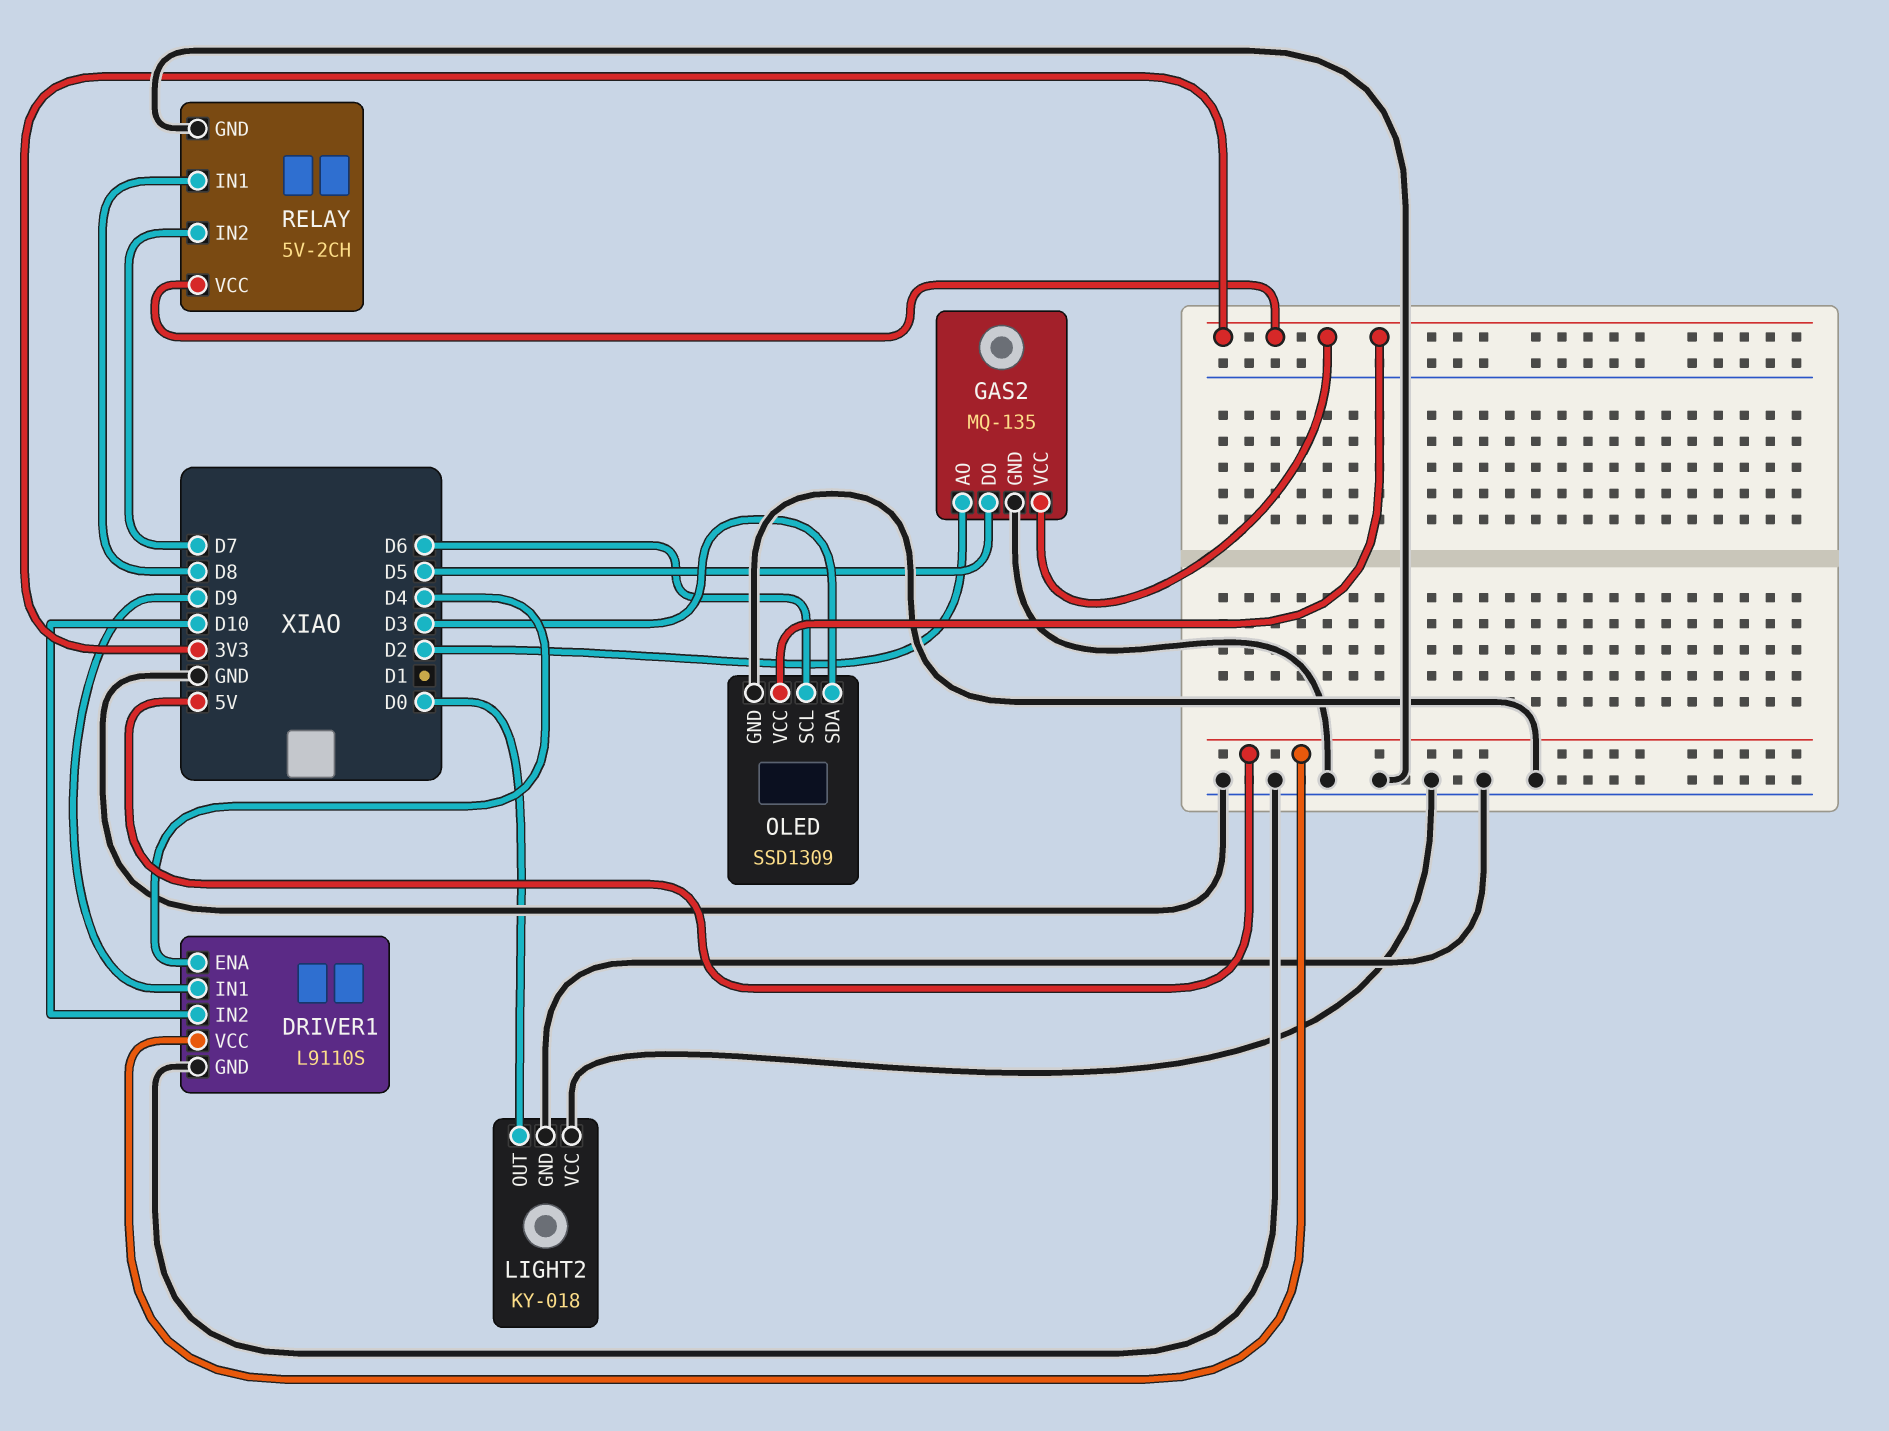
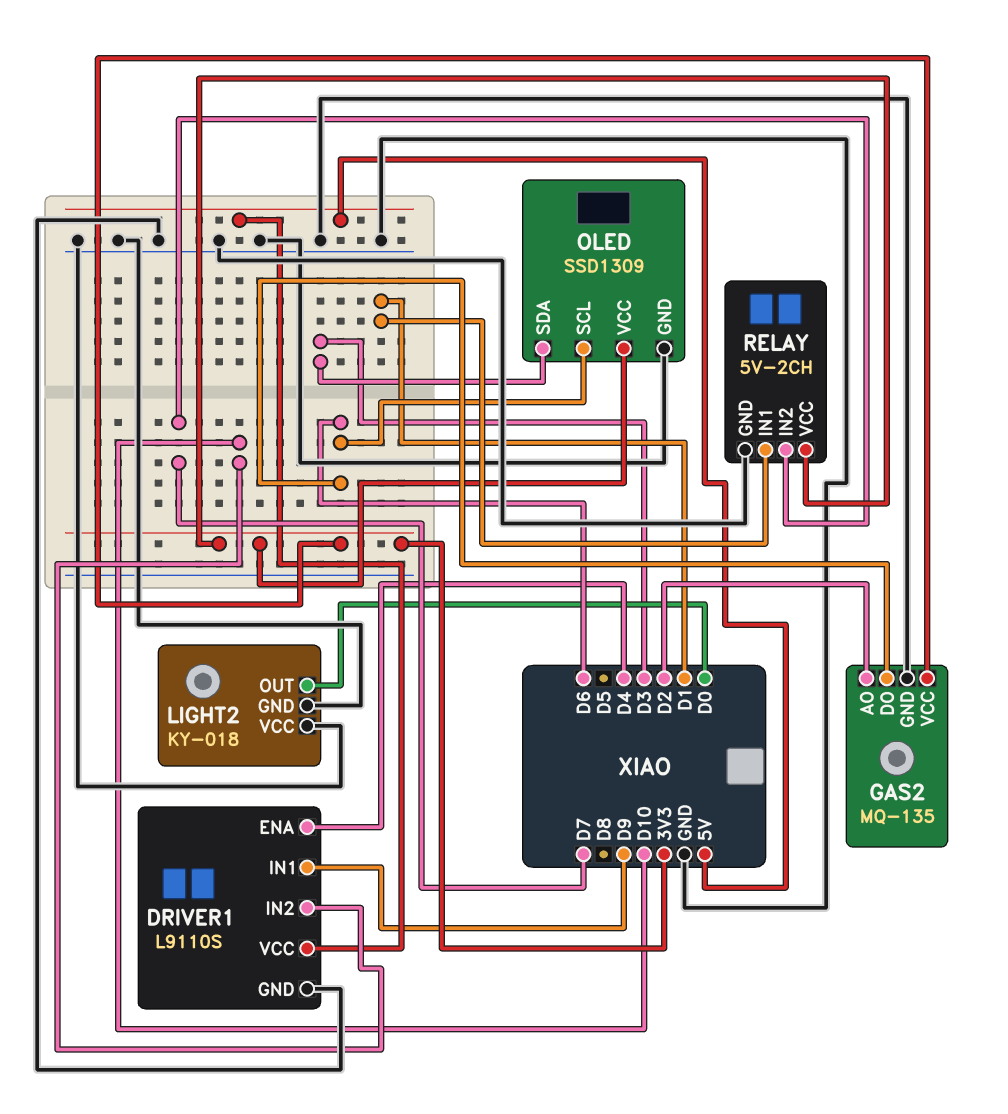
GAS2 pin DO: D5 -> D6
RELAY pin IN1: D8 -> D1

